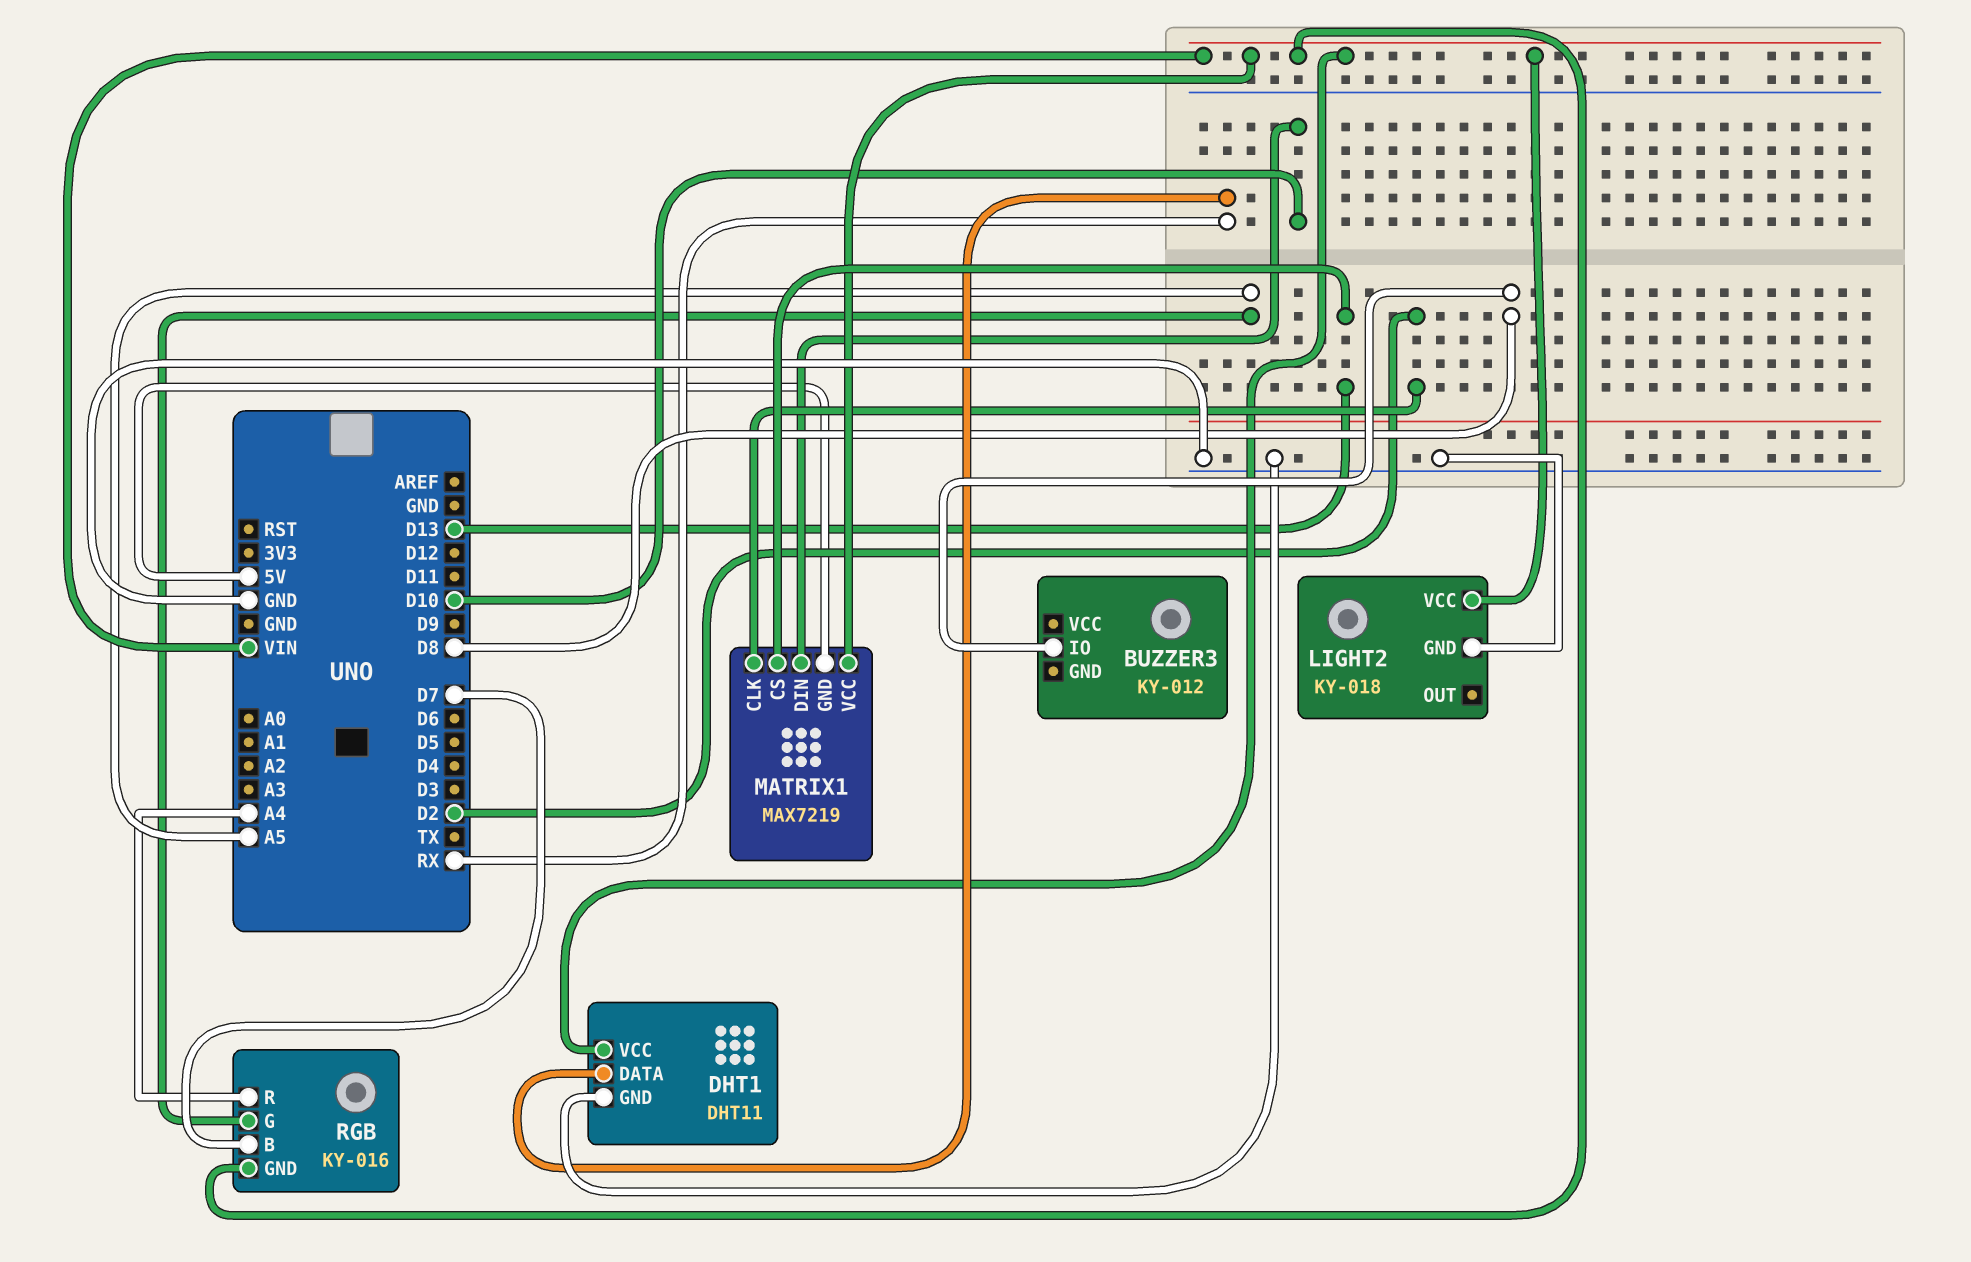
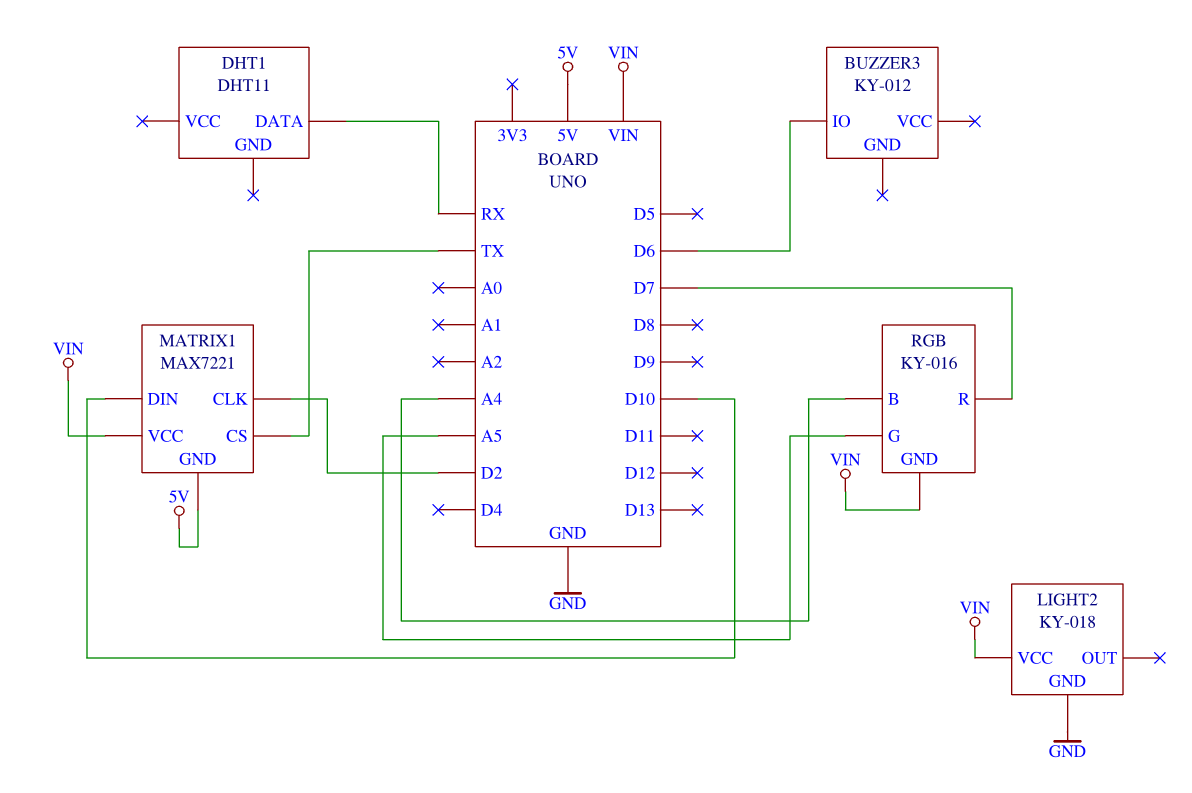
BUZZER3 pin IO: D8 -> D6
DHT1 pin GND: GND -> none
DHT1 pin VCC: VIN -> none
MATRIX1: MAX7219 -> MAX7221
MATRIX1 pin CS: D13 -> TX
RGB pin B: D7 -> A4
RGB pin R: A4 -> D7

